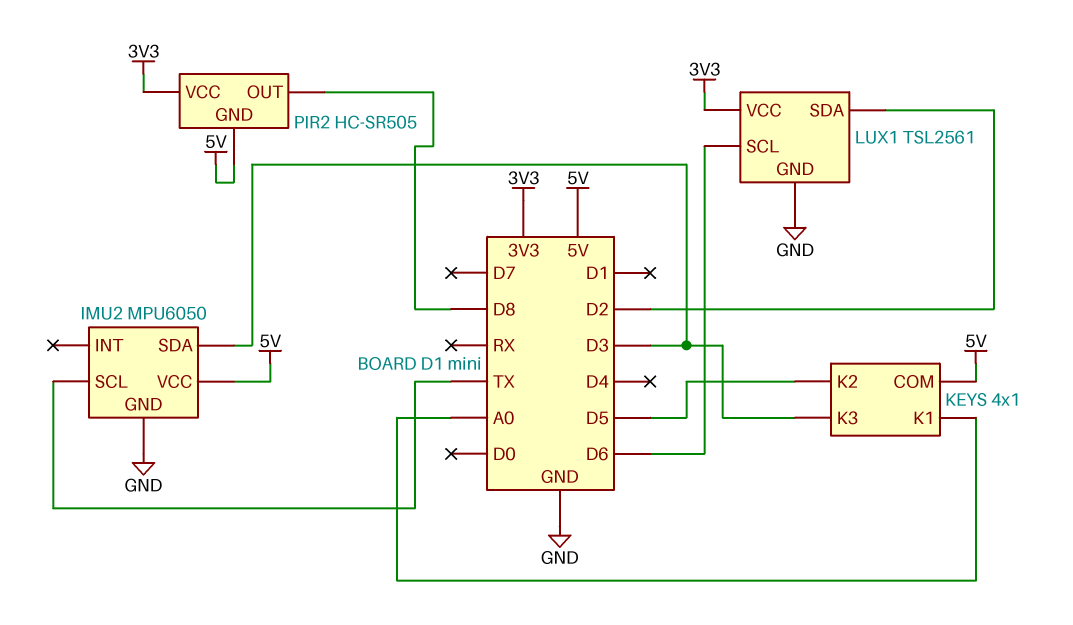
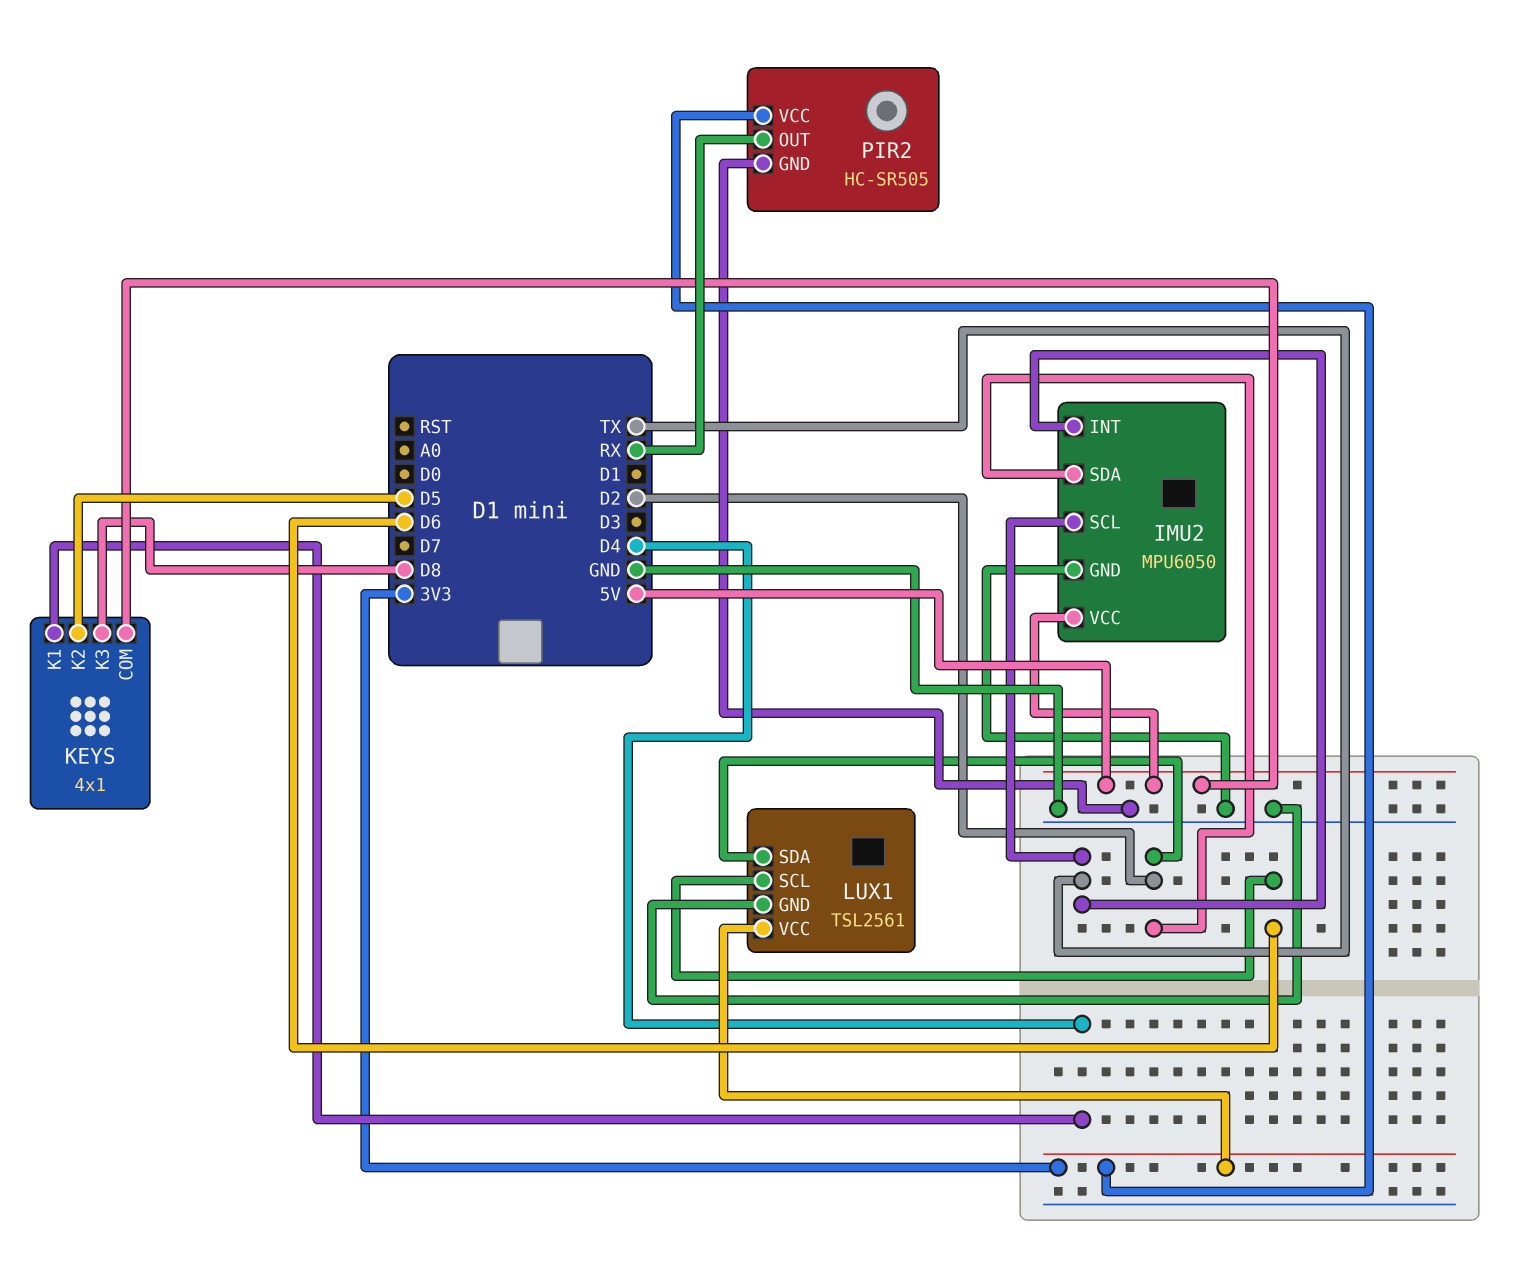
IMU2 pin INT: none -> TX
IMU2 pin SDA: D3 -> D2
KEYS pin K1: A0 -> D4
KEYS pin K3: D3 -> D8
PIR2 pin GND: 5V -> GND
PIR2 pin OUT: D8 -> RX

